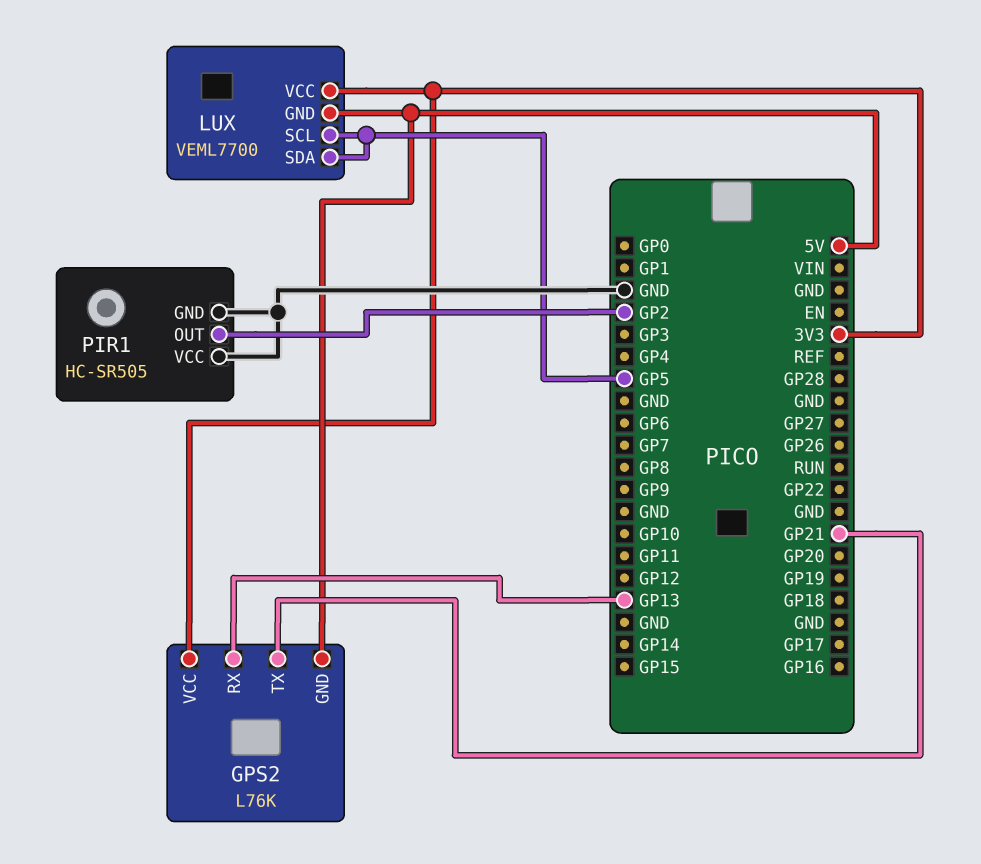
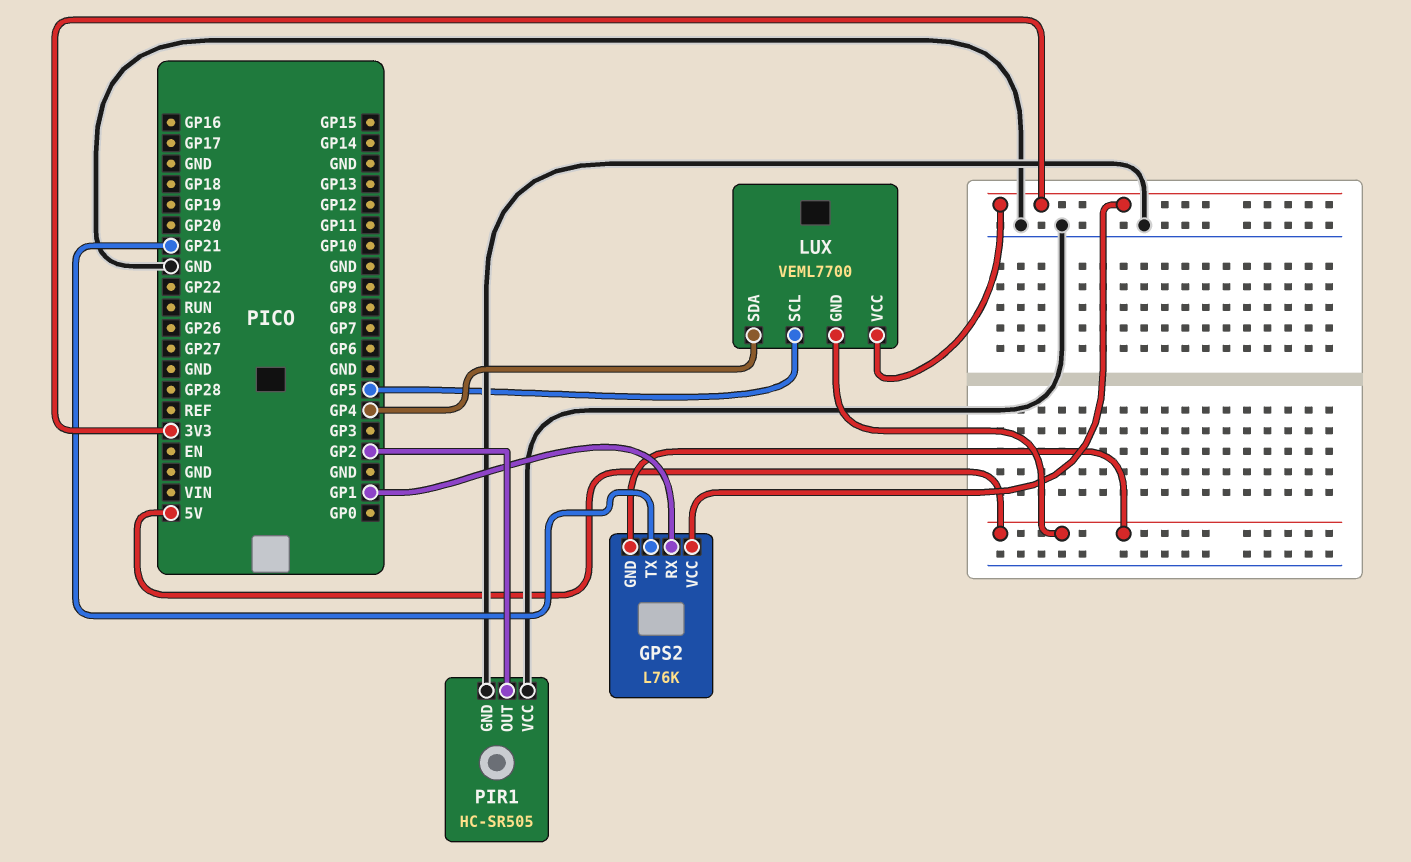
GPS2 pin RX: GP13 -> GP1
LUX pin SDA: GP5 -> GP4

